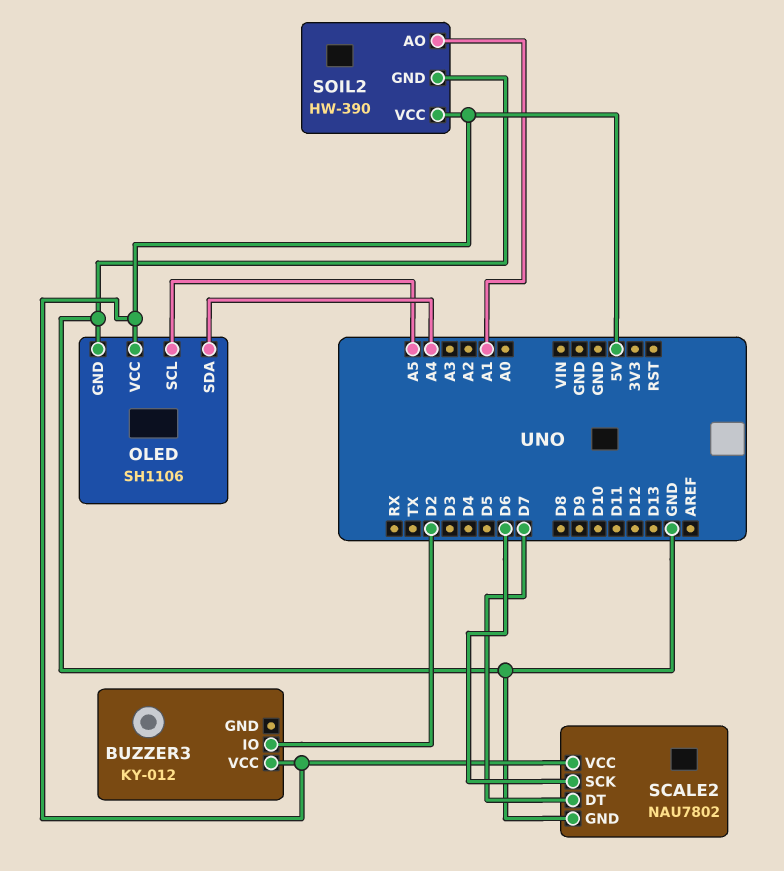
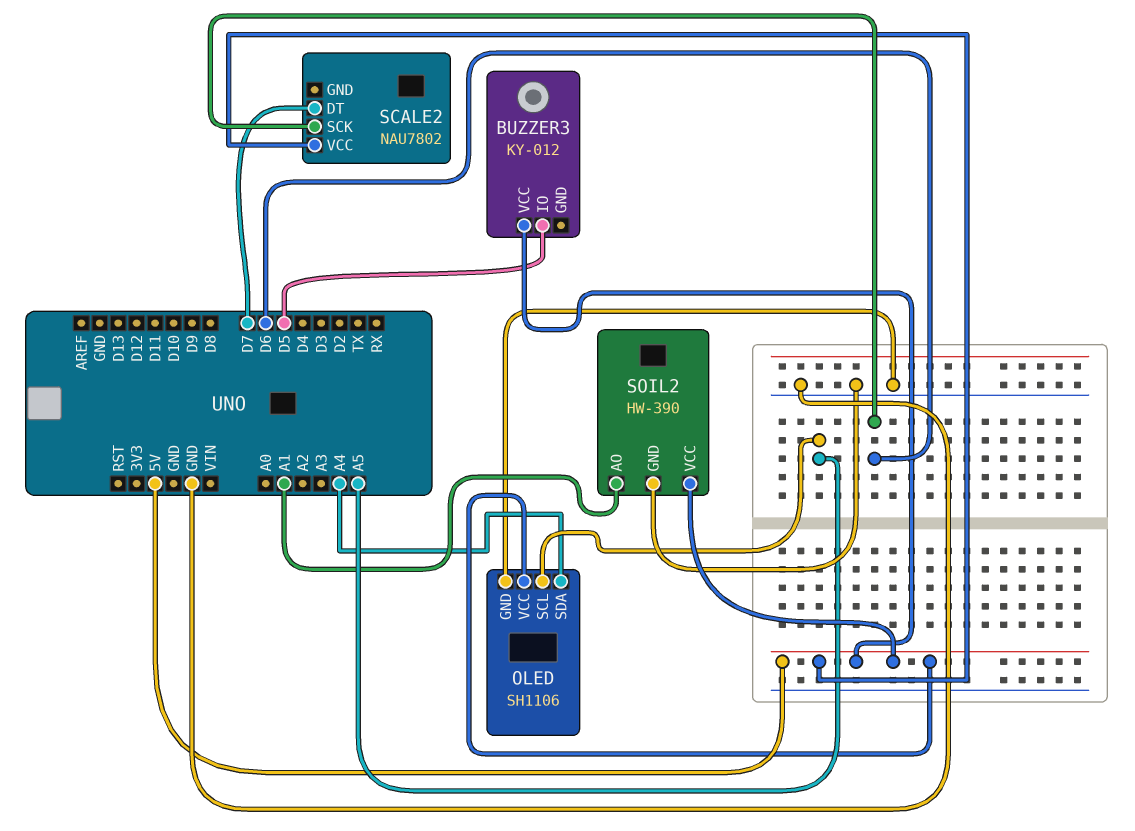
BUZZER3 pin IO: D2 -> D5
SCALE2 pin GND: GND -> none

